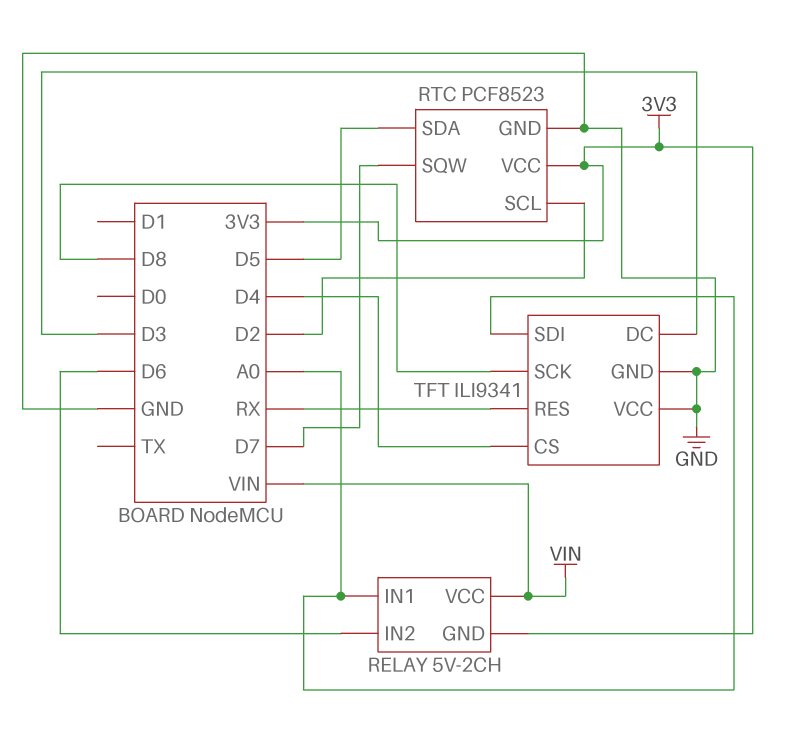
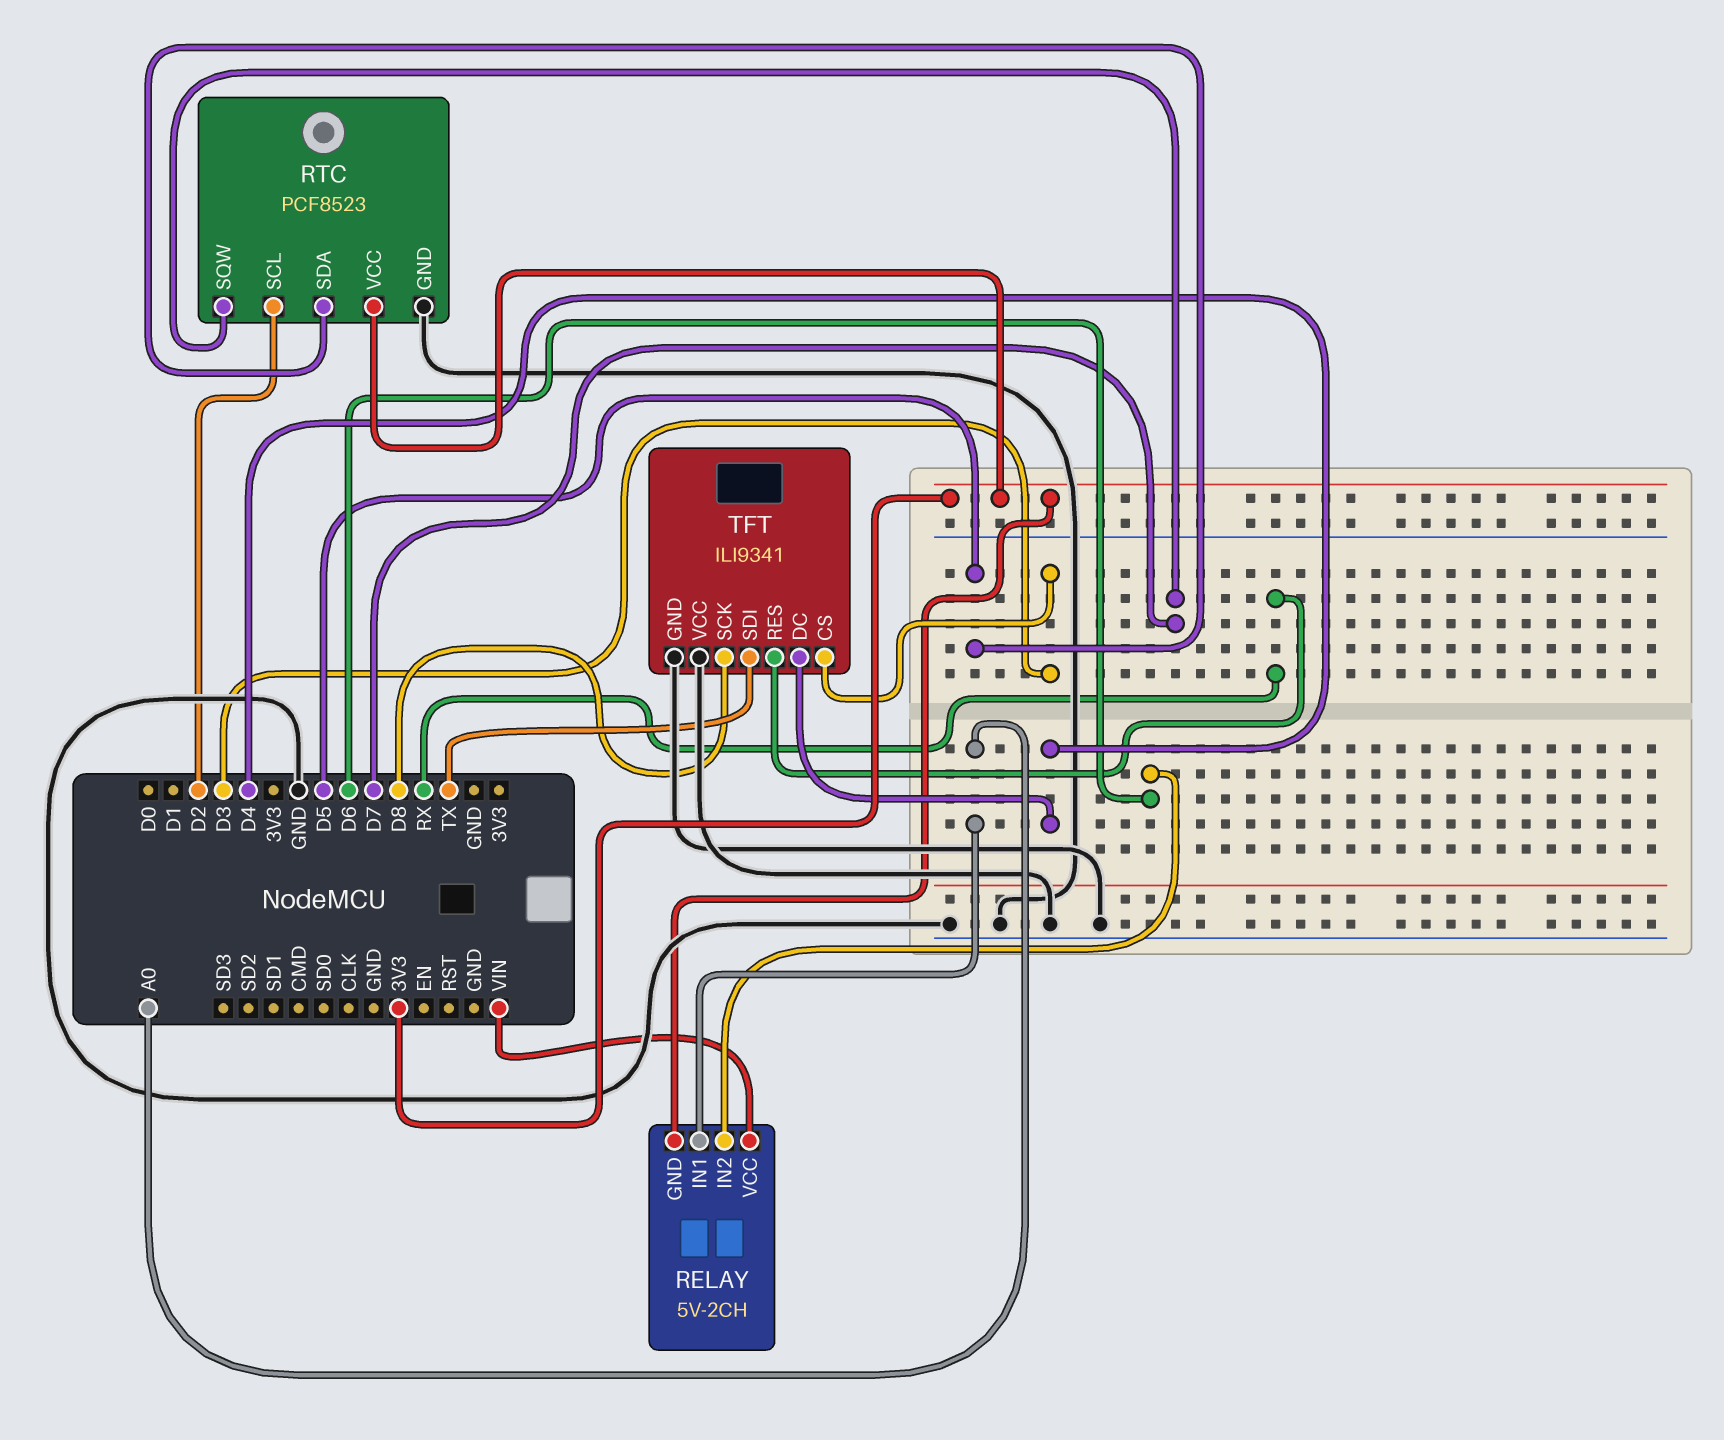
TFT pin CS: D4 -> D3
TFT pin DC: D3 -> D4
TFT pin SDI: A0 -> TX

